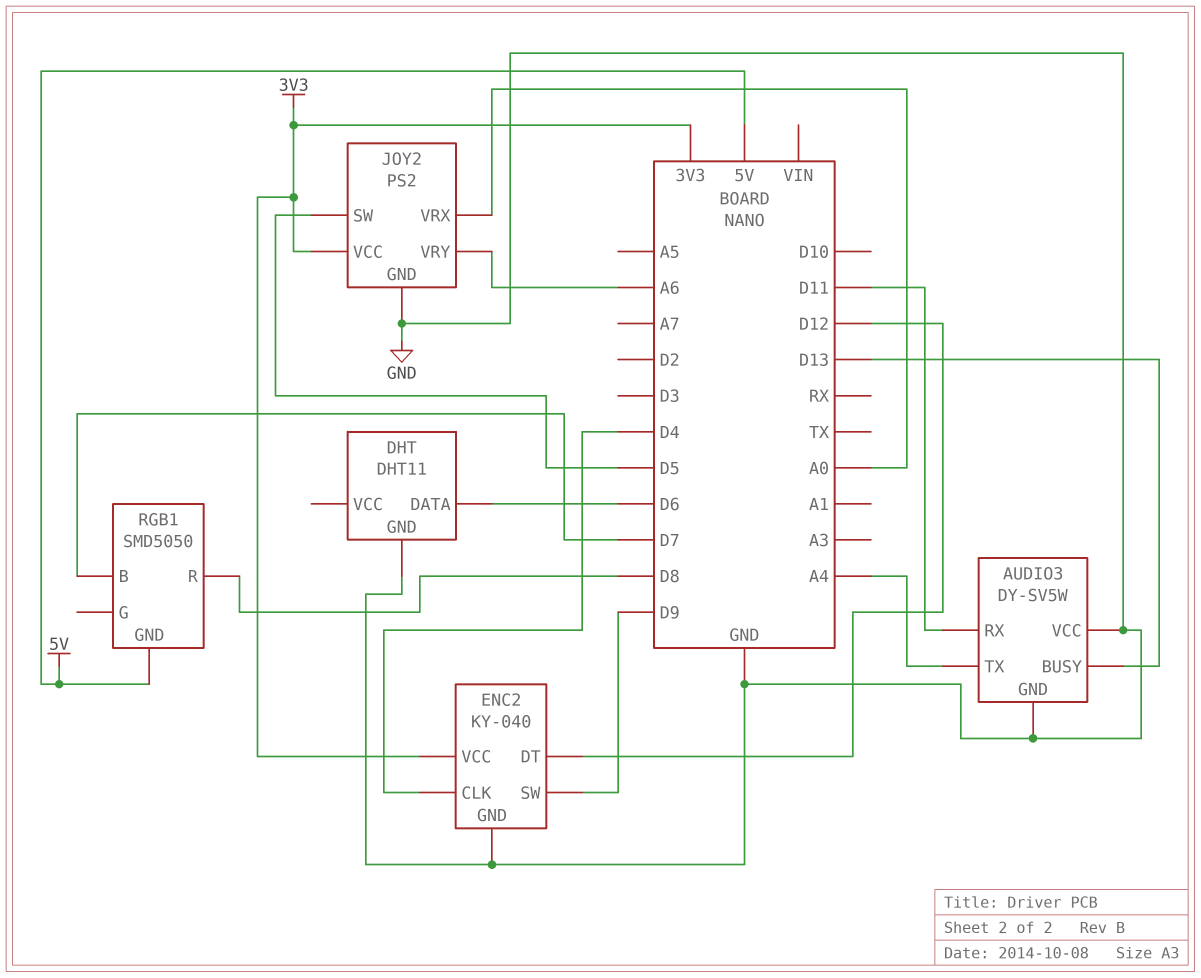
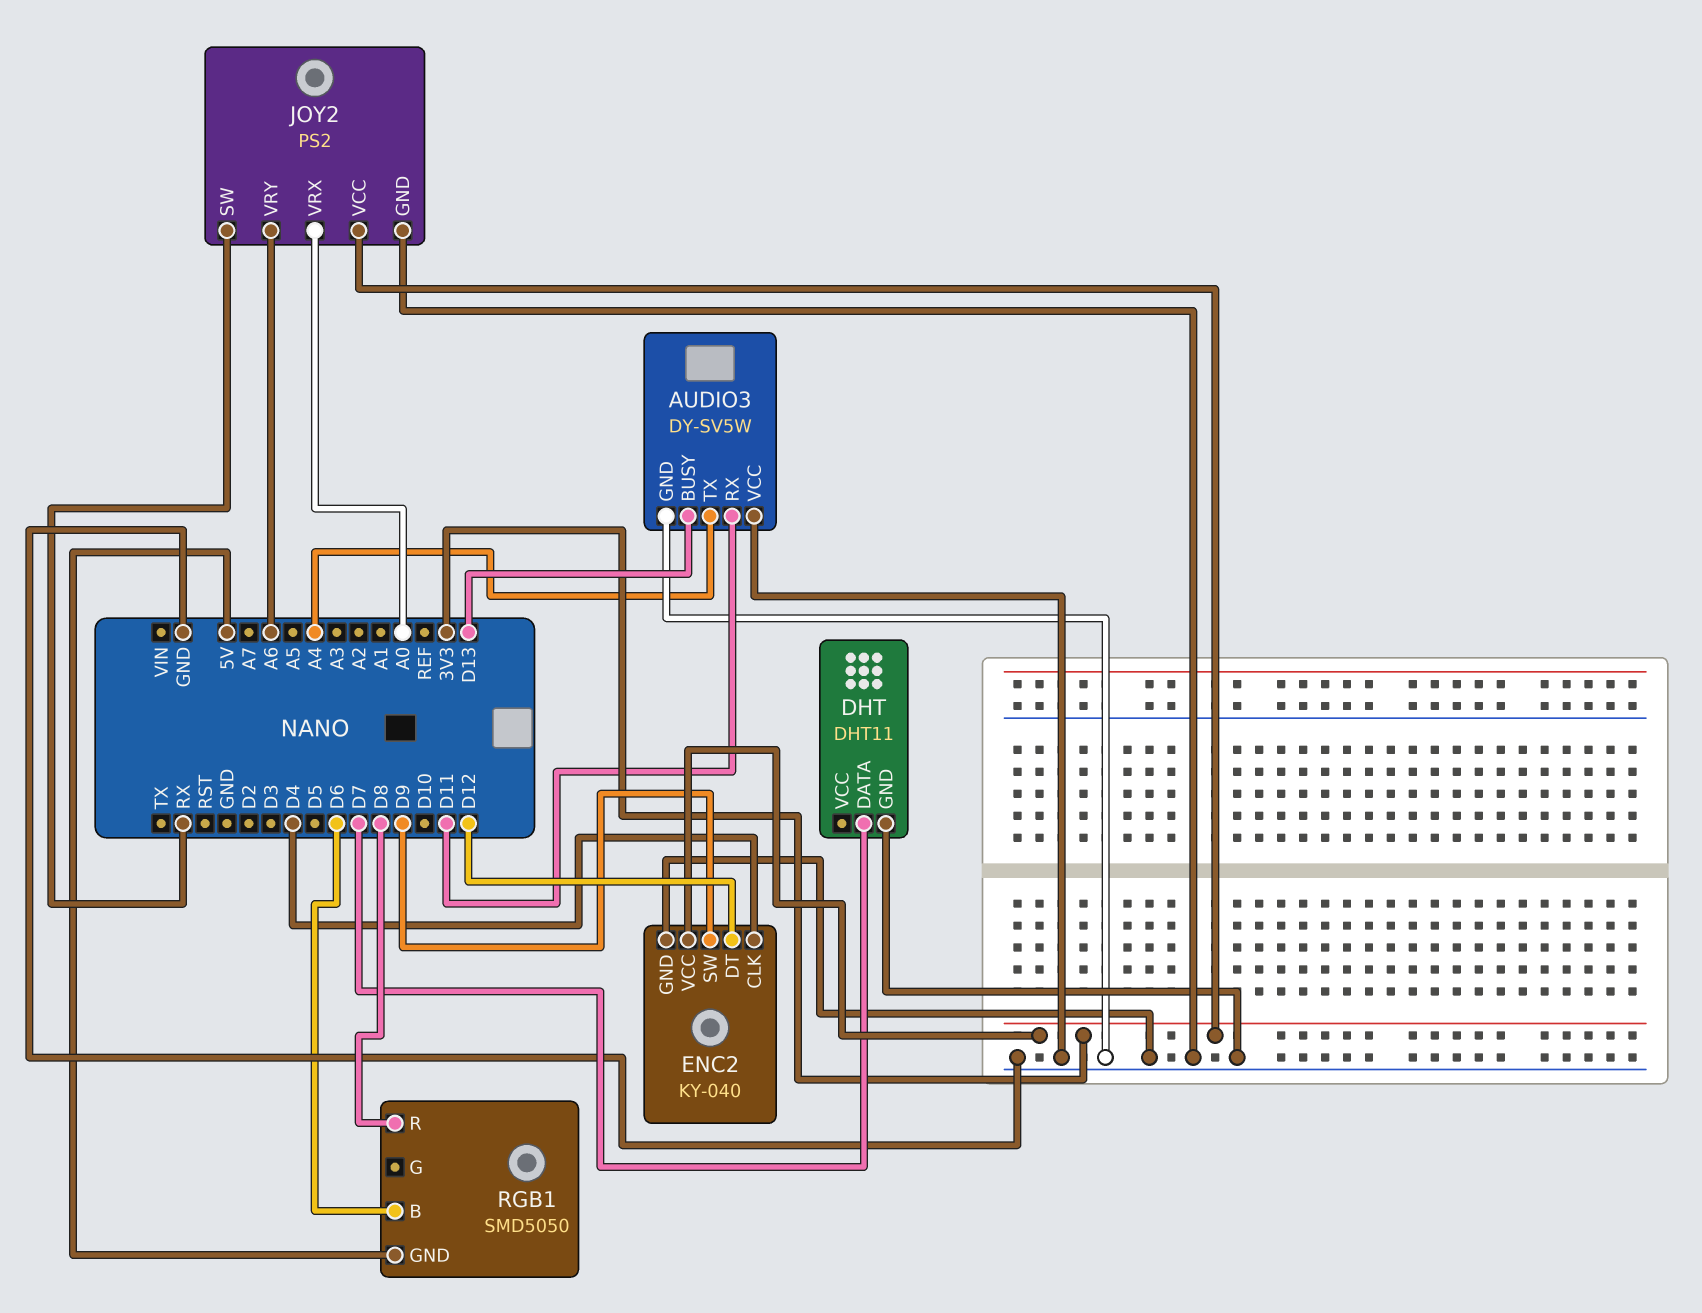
DHT pin DATA: D6 -> D7
JOY2 pin SW: D5 -> RX
RGB1 pin B: D7 -> D6

